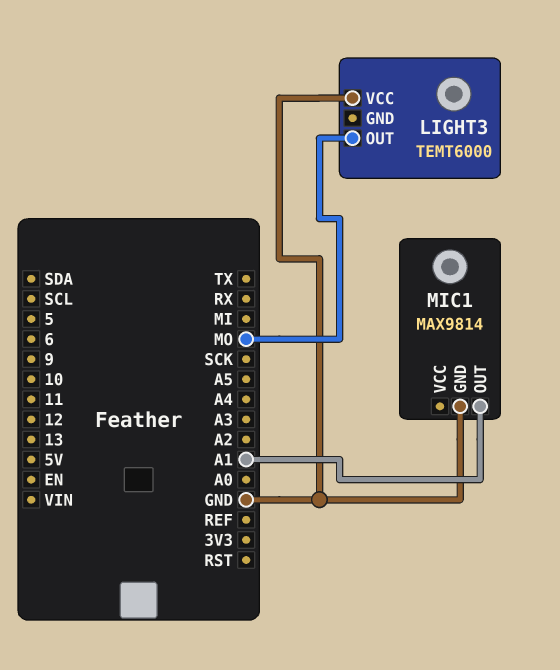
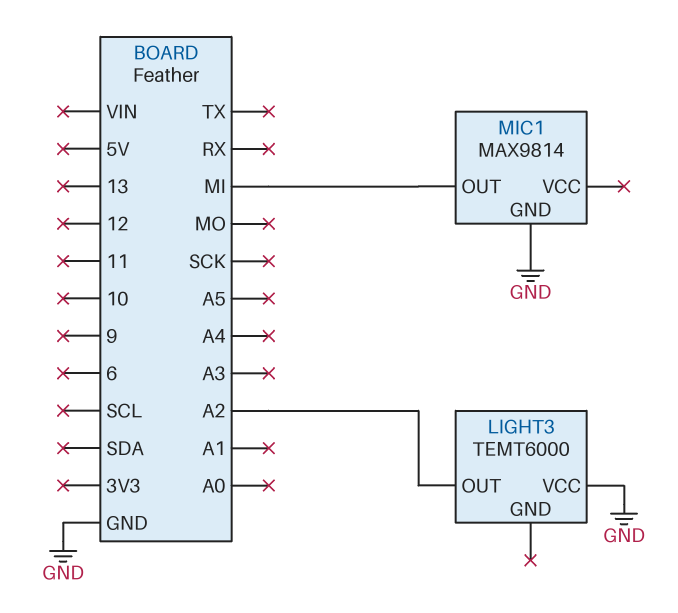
LIGHT3 pin OUT: MO -> A2
MIC1 pin OUT: A1 -> MI

